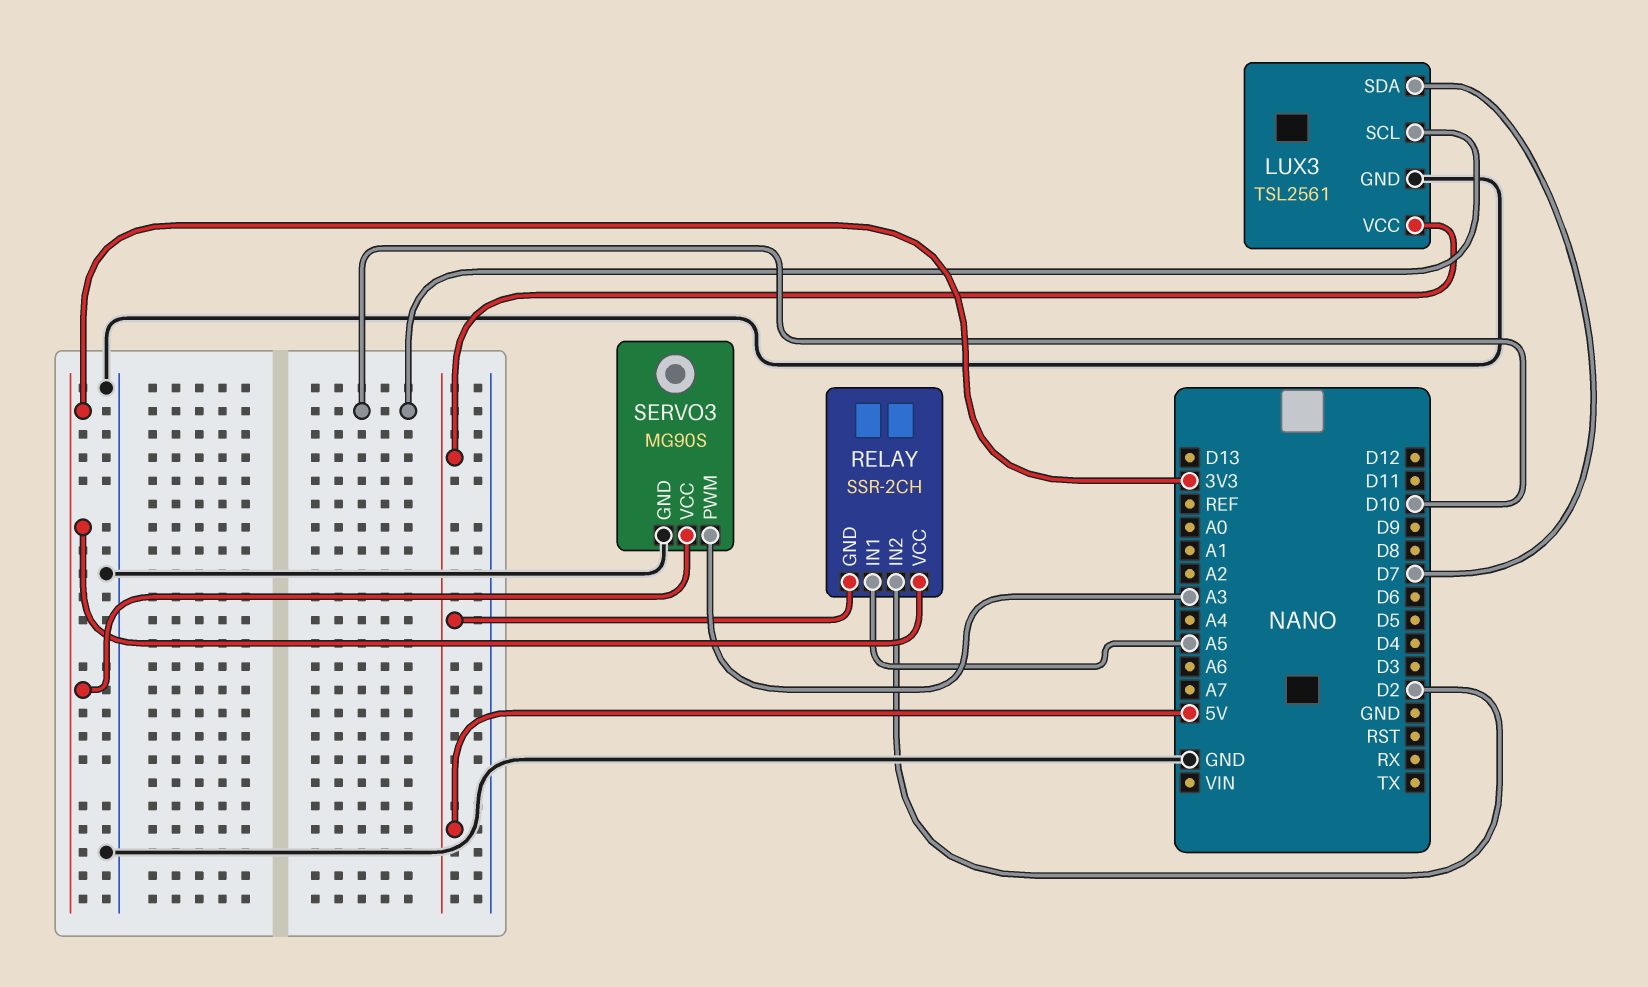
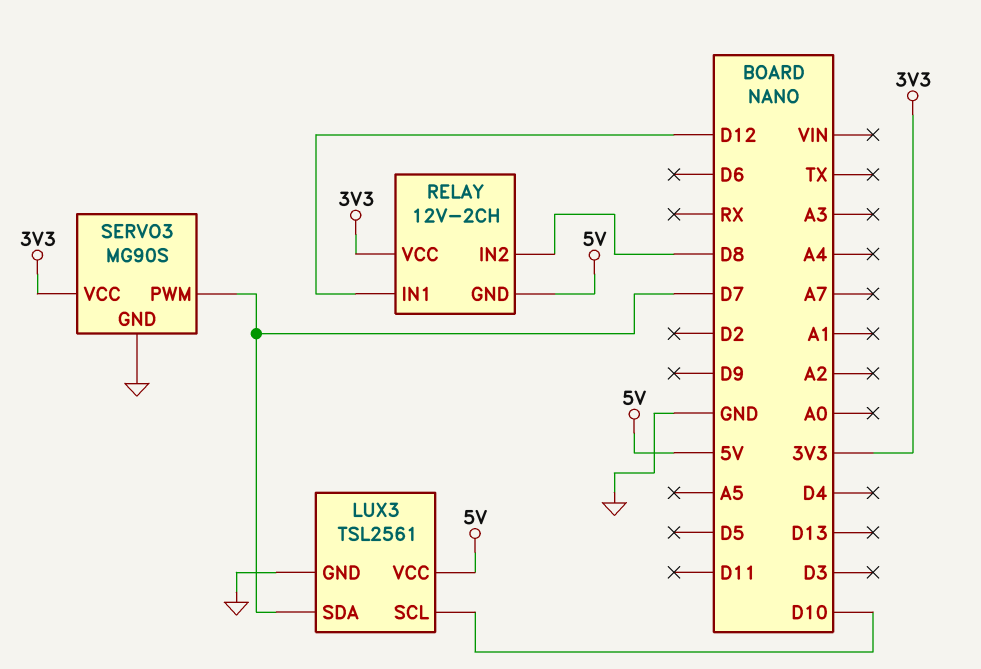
RELAY: SSR-2CH -> 12V-2CH
RELAY pin IN1: A5 -> D12
RELAY pin IN2: D2 -> D8
SERVO3 pin PWM: A3 -> D7

